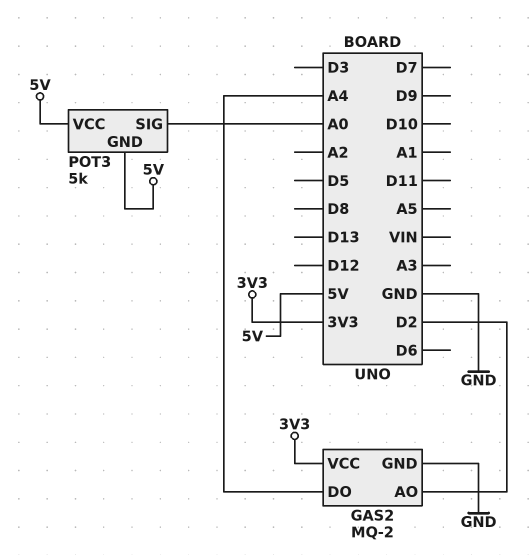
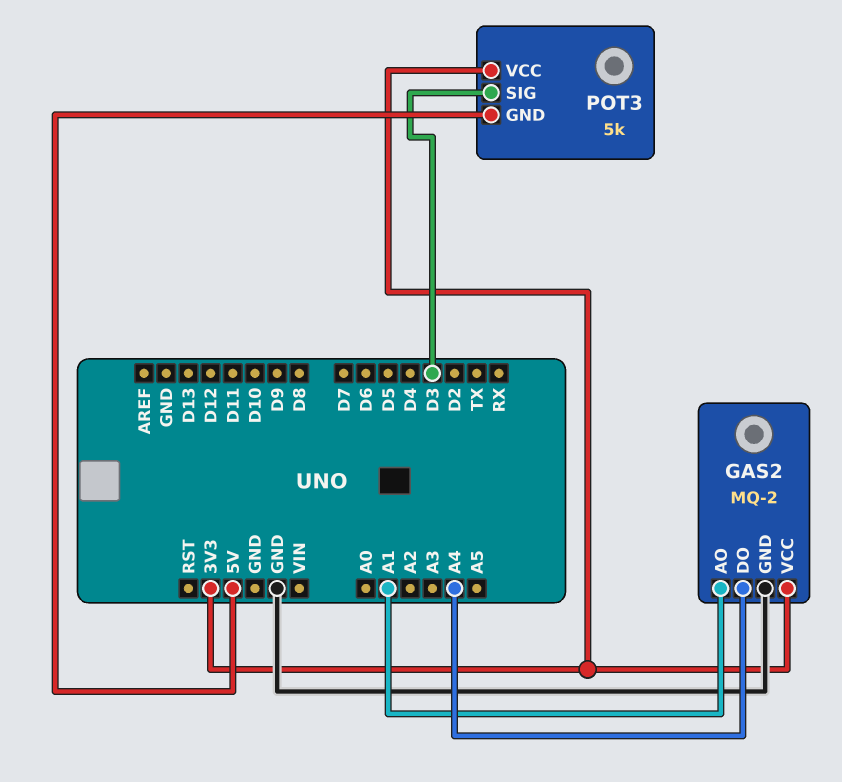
GAS2 pin AO: D2 -> A1
POT3 pin SIG: A0 -> D3
POT3 pin VCC: 5V -> 3V3

